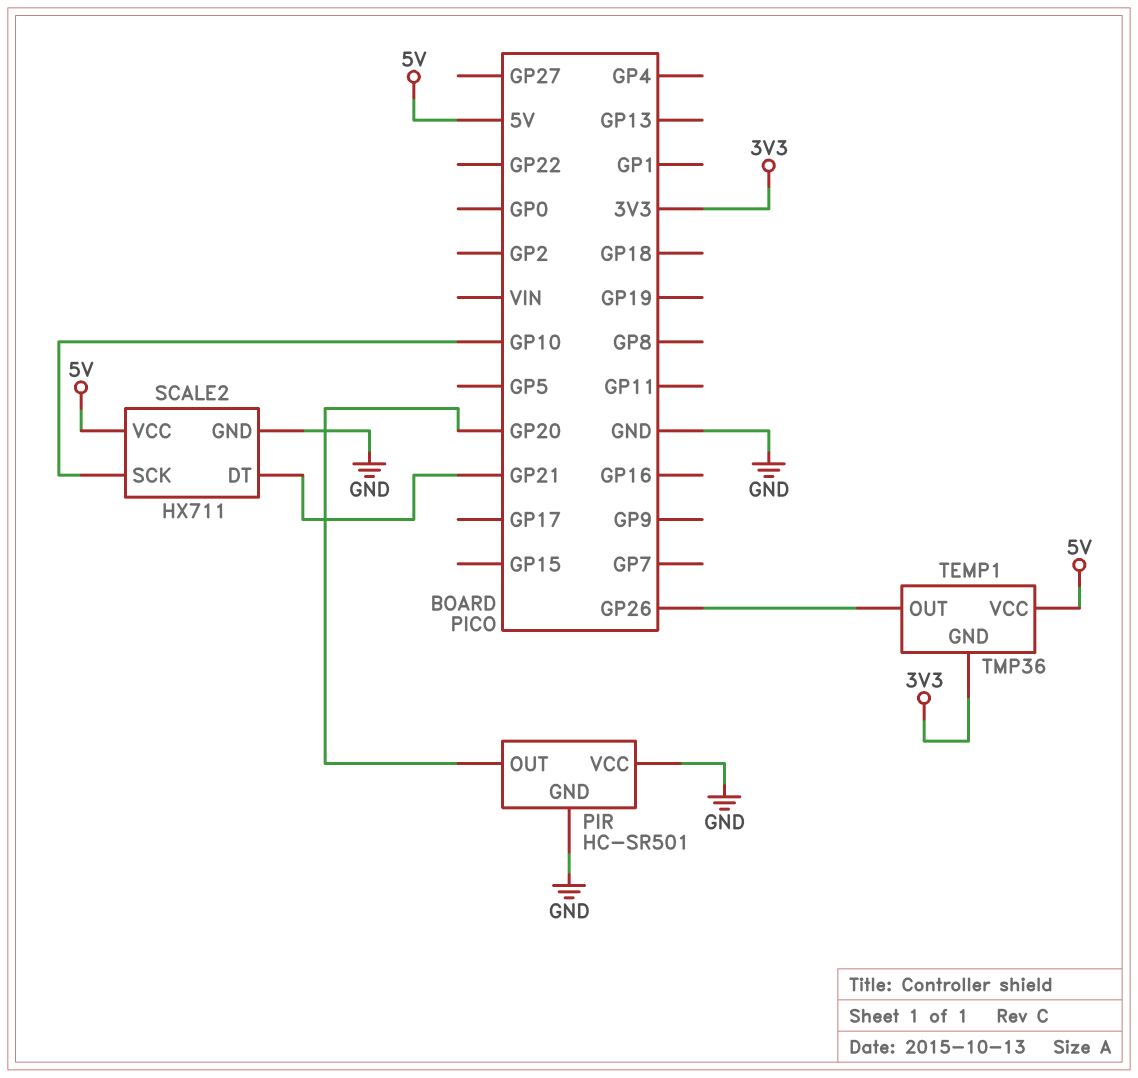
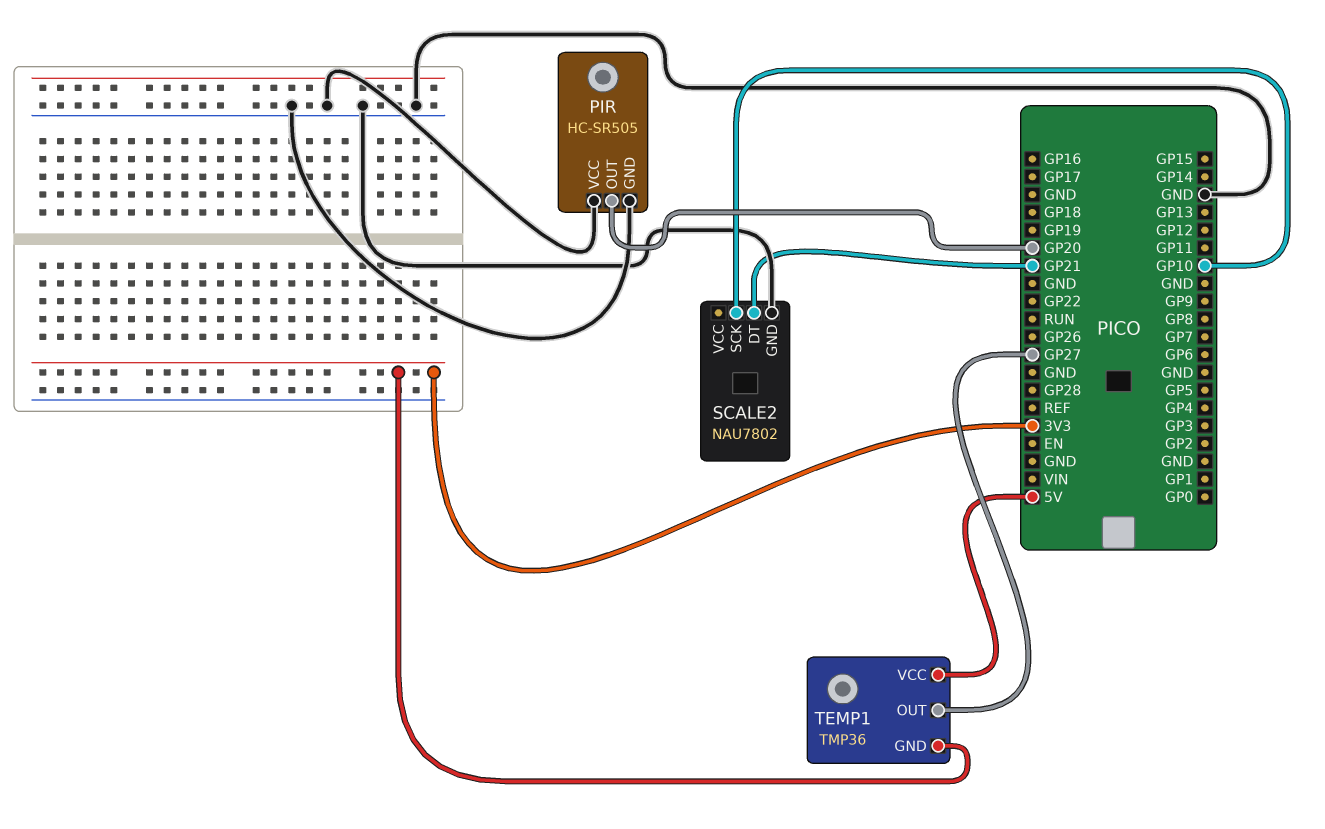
PIR: HC-SR501 -> HC-SR505
SCALE2: HX711 -> NAU7802
SCALE2 pin VCC: 5V -> none
TEMP1 pin OUT: GP26 -> GP27

